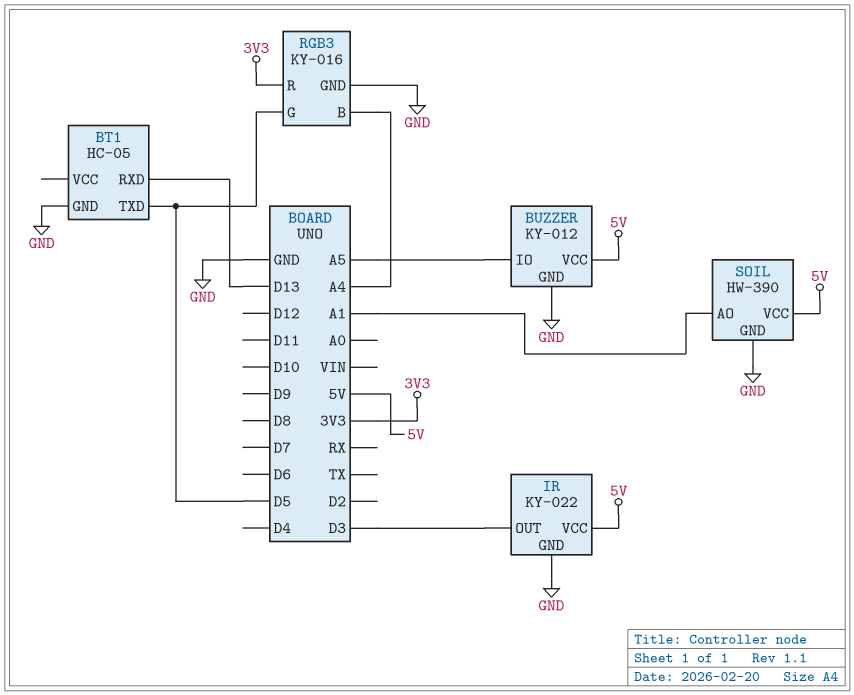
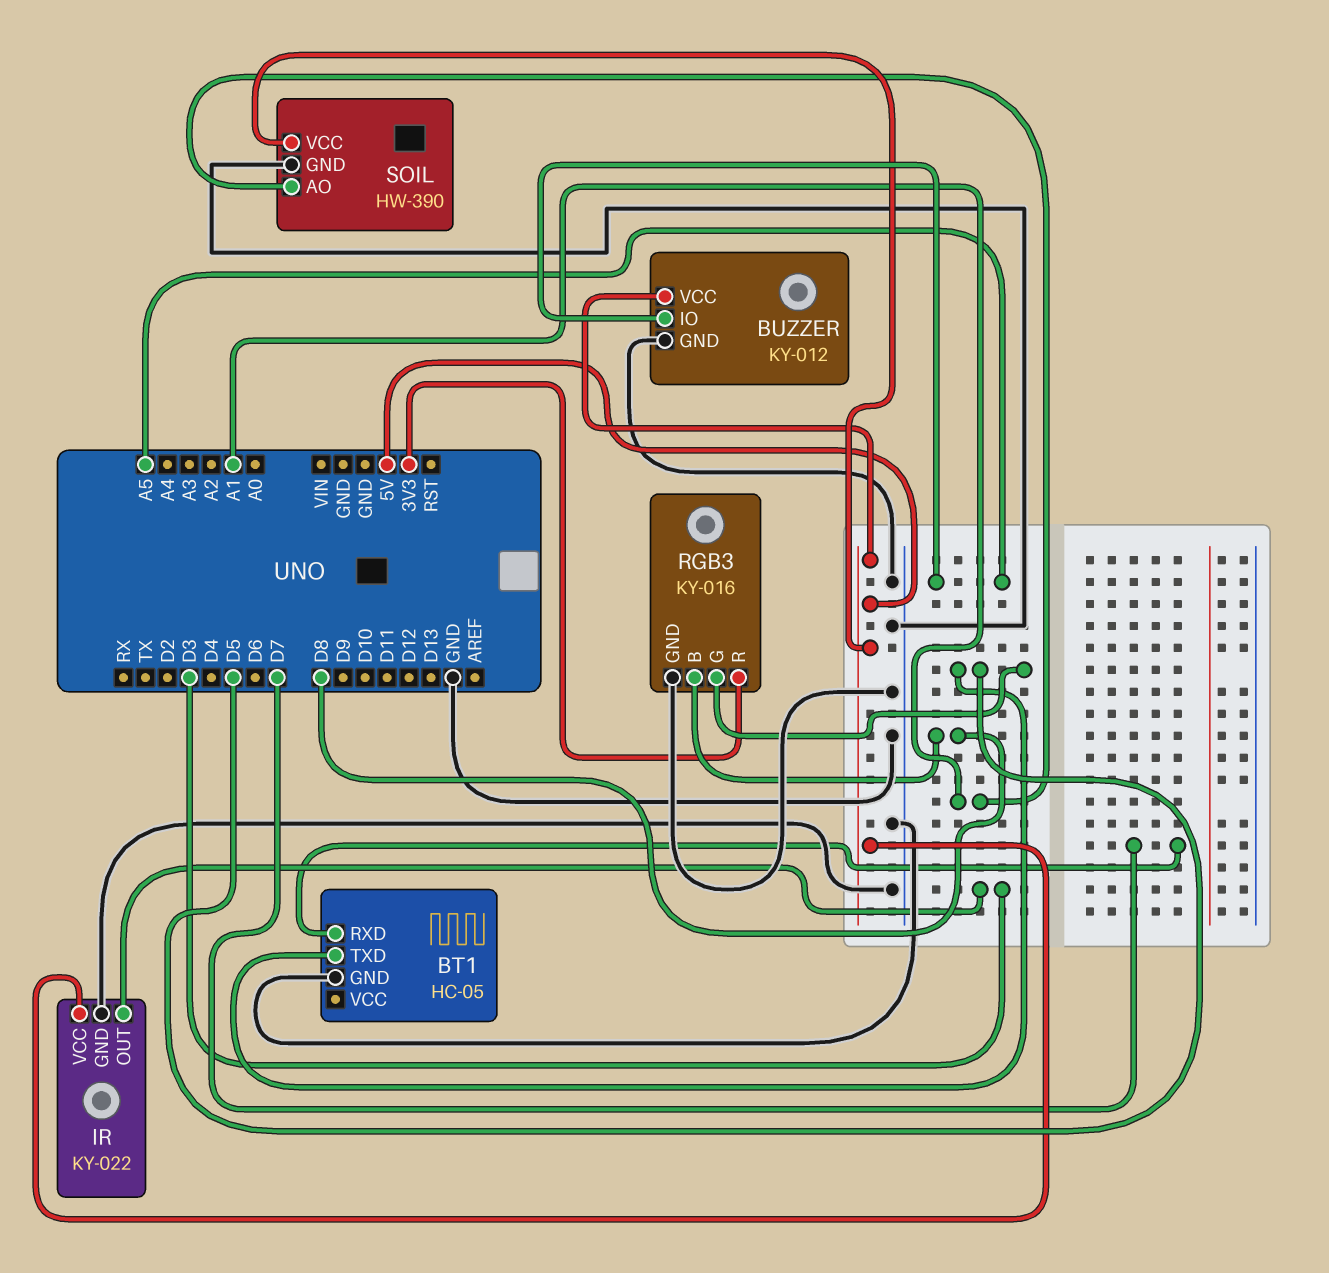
BT1 pin RXD: D13 -> D7
RGB3 pin B: A4 -> D8

